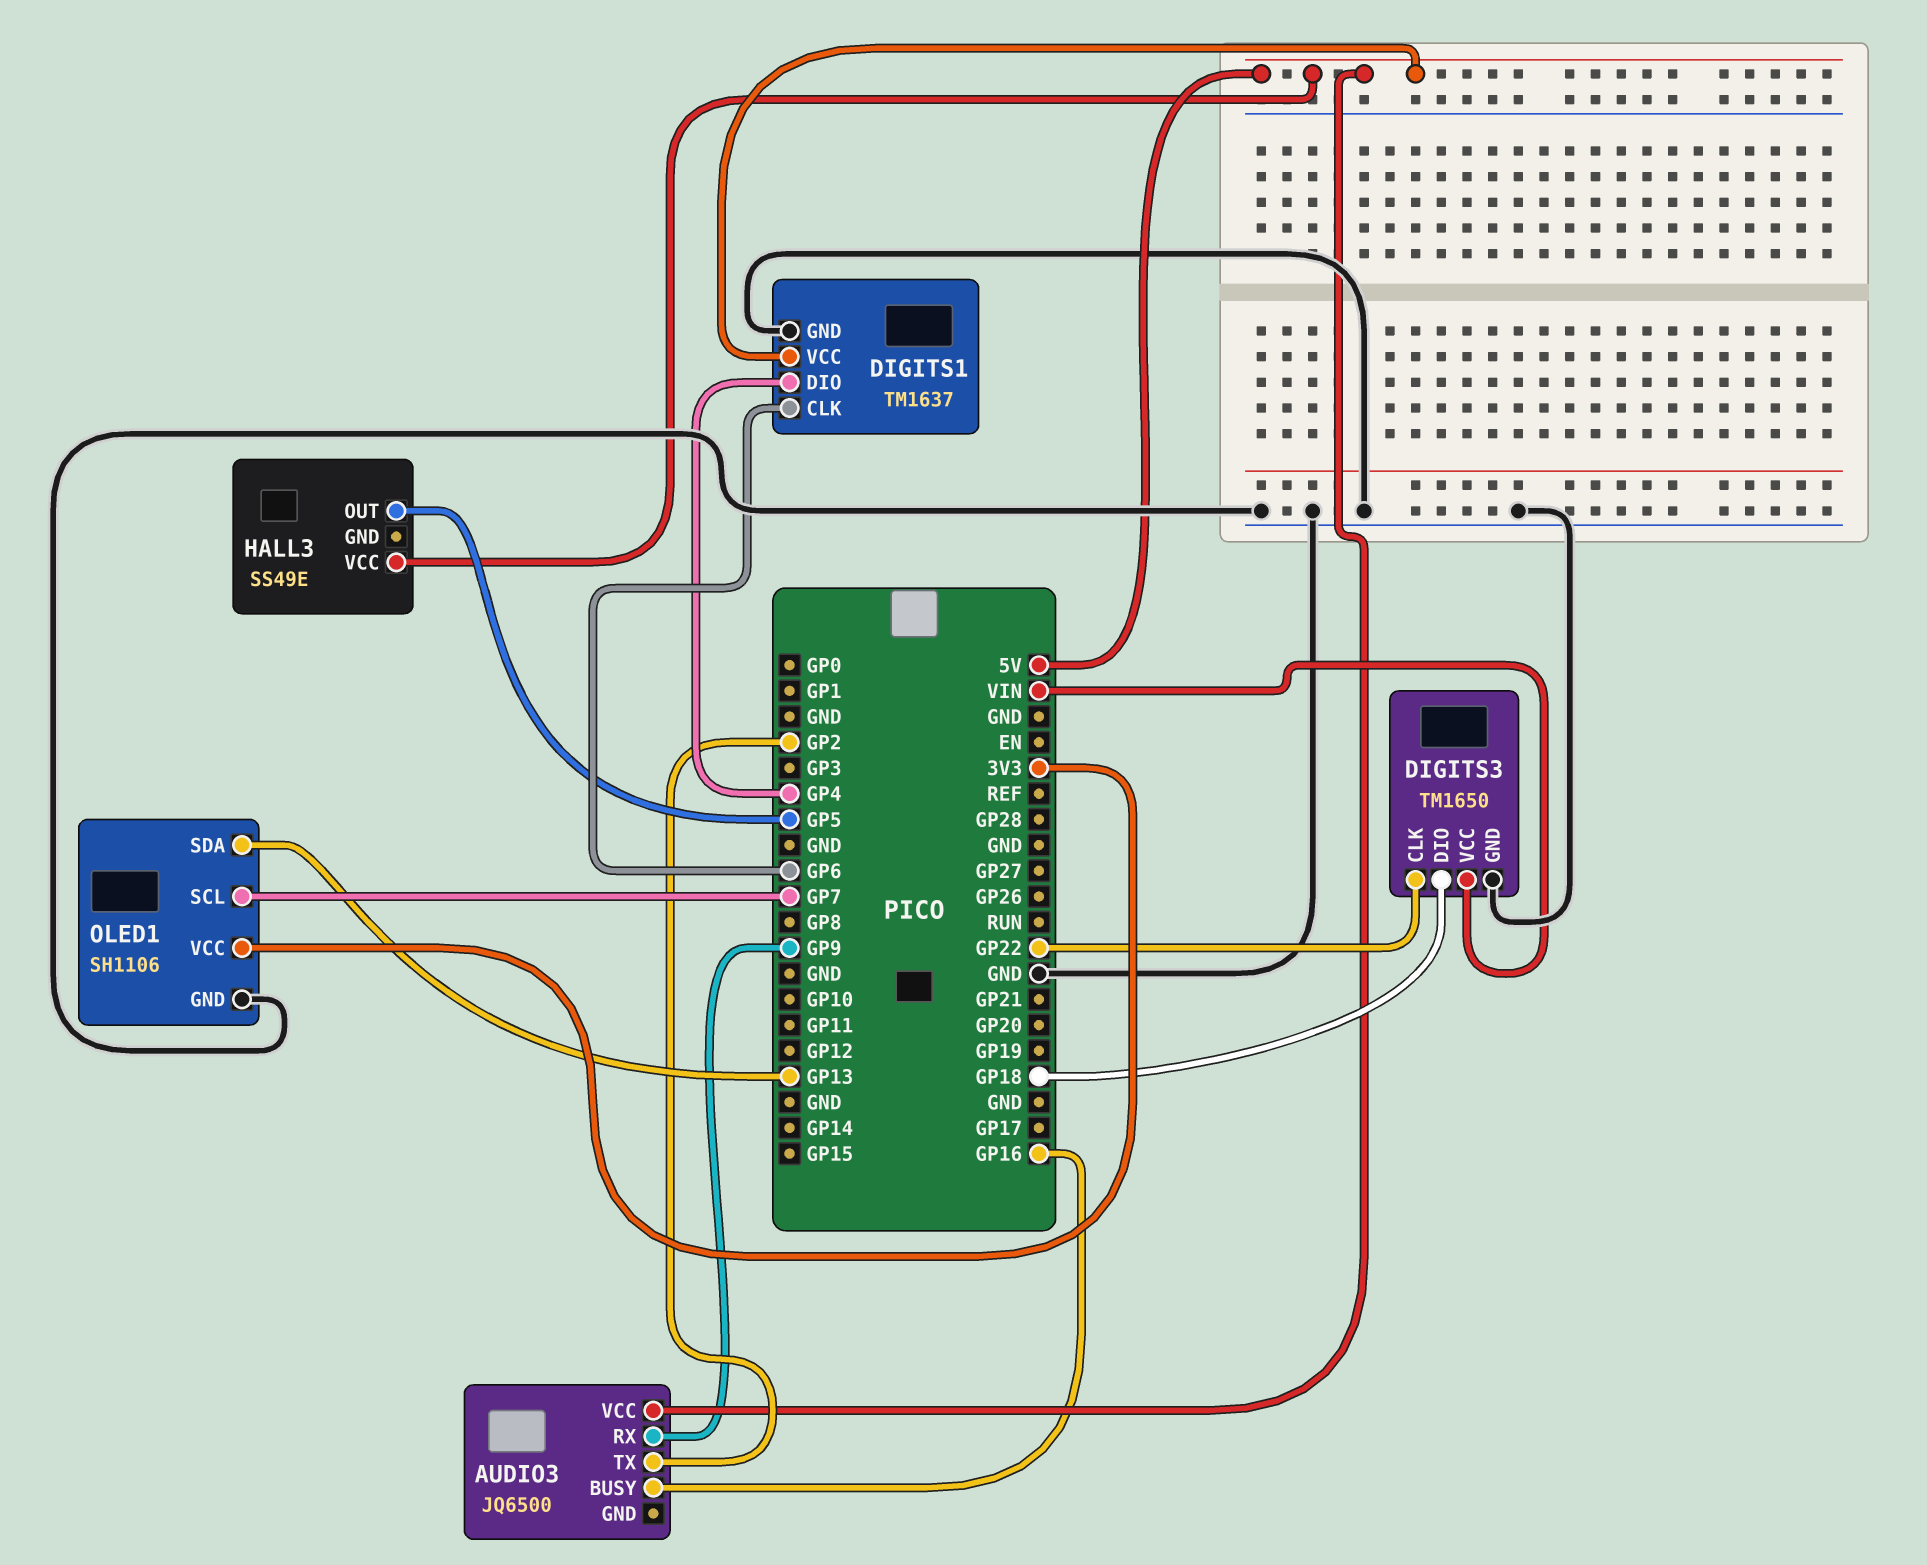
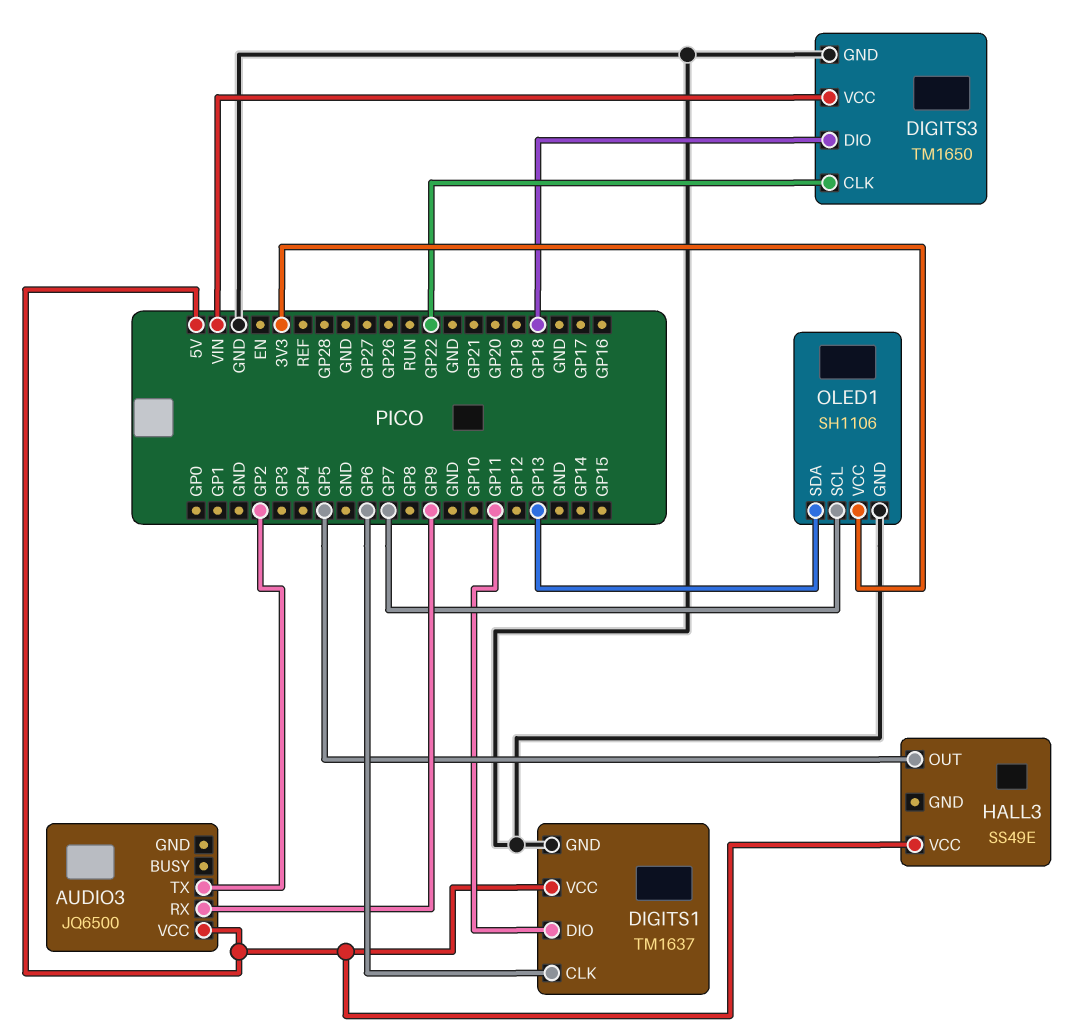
AUDIO3 pin BUSY: GP16 -> none
DIGITS1 pin DIO: GP4 -> GP11

